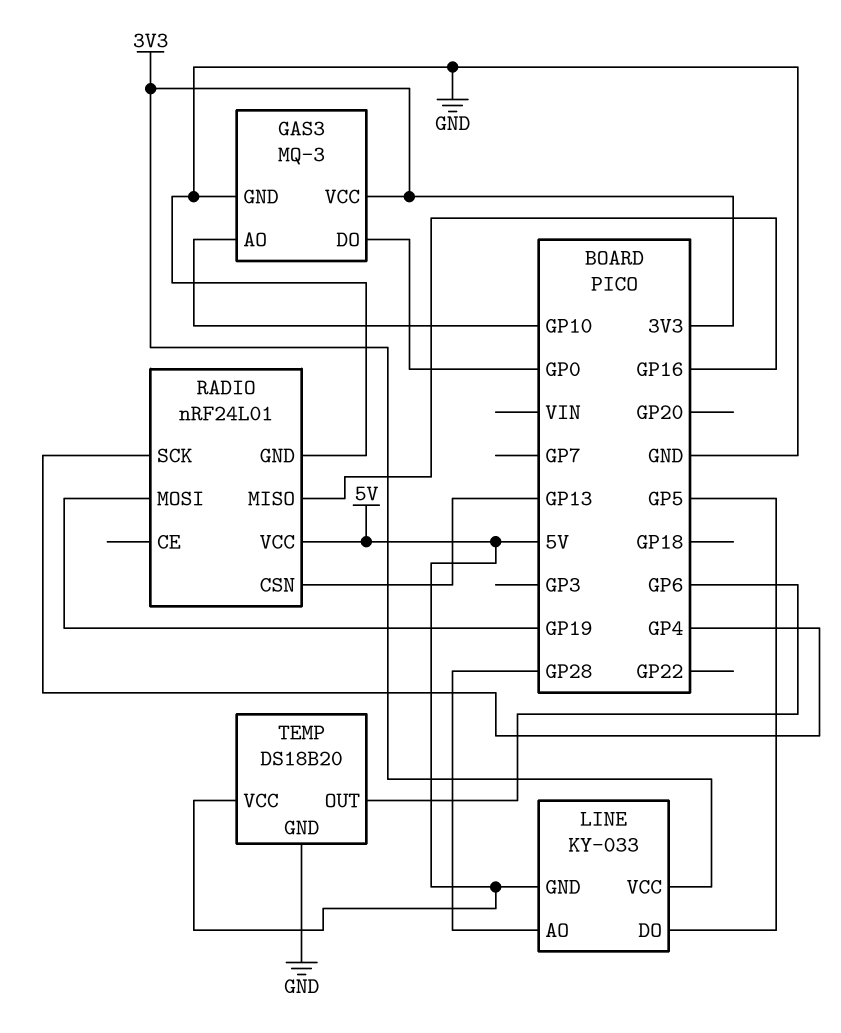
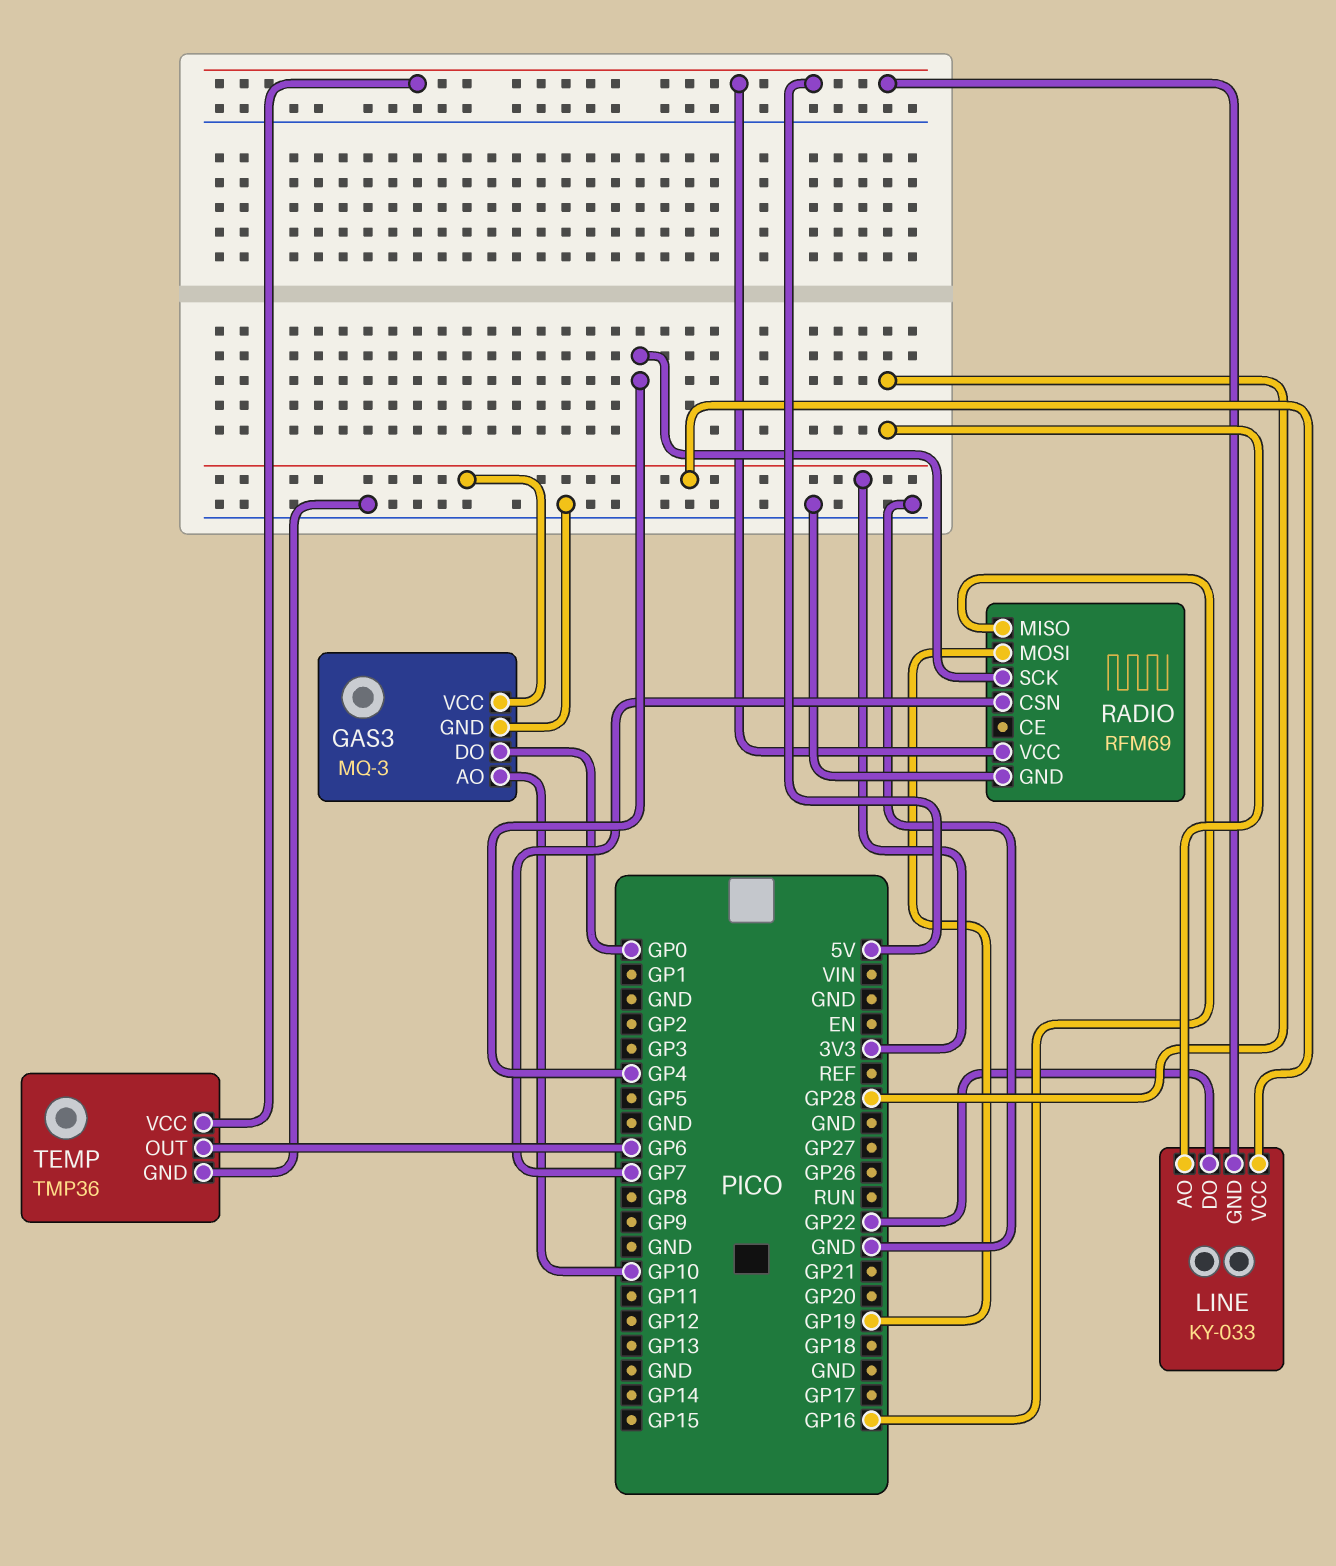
LINE pin DO: GP5 -> GP22
RADIO: nRF24L01 -> RFM69
RADIO pin CSN: GP13 -> GP7
TEMP: DS18B20 -> TMP36

